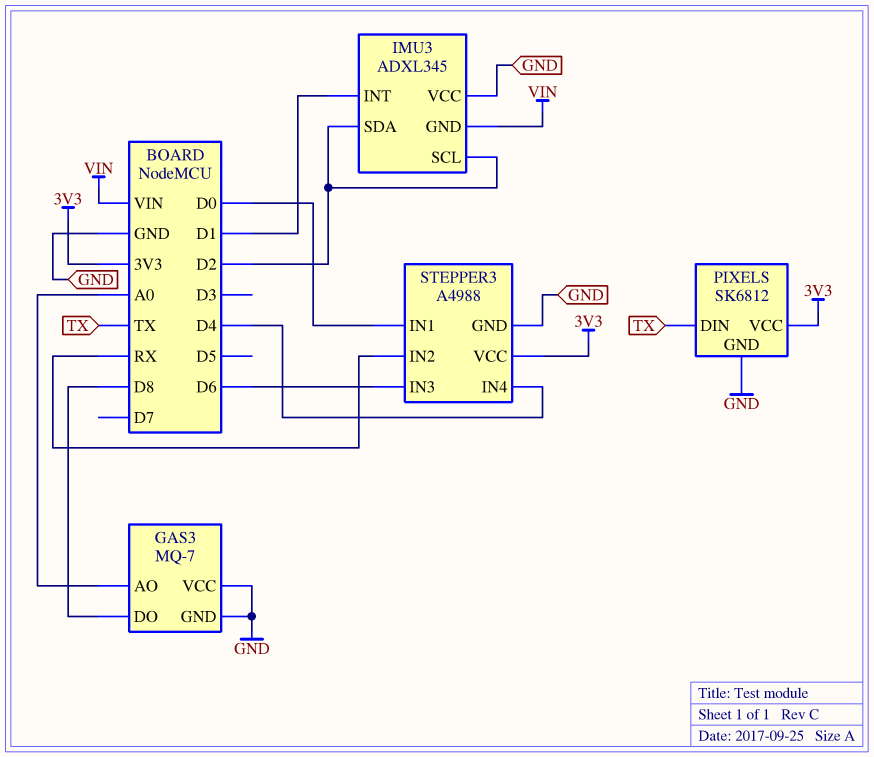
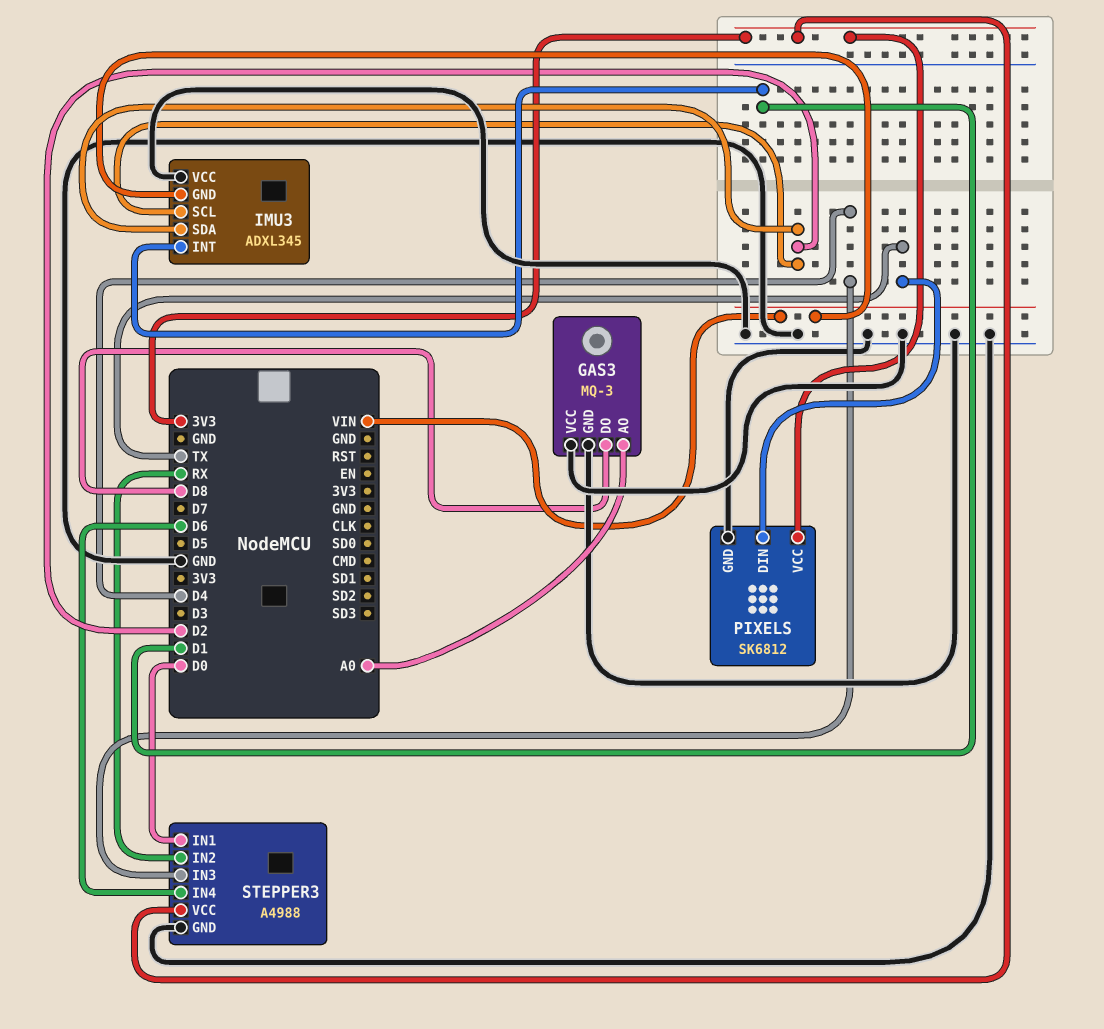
GAS3: MQ-7 -> MQ-3
STEPPER3 pin IN3: D6 -> D4
STEPPER3 pin IN4: D4 -> D6

